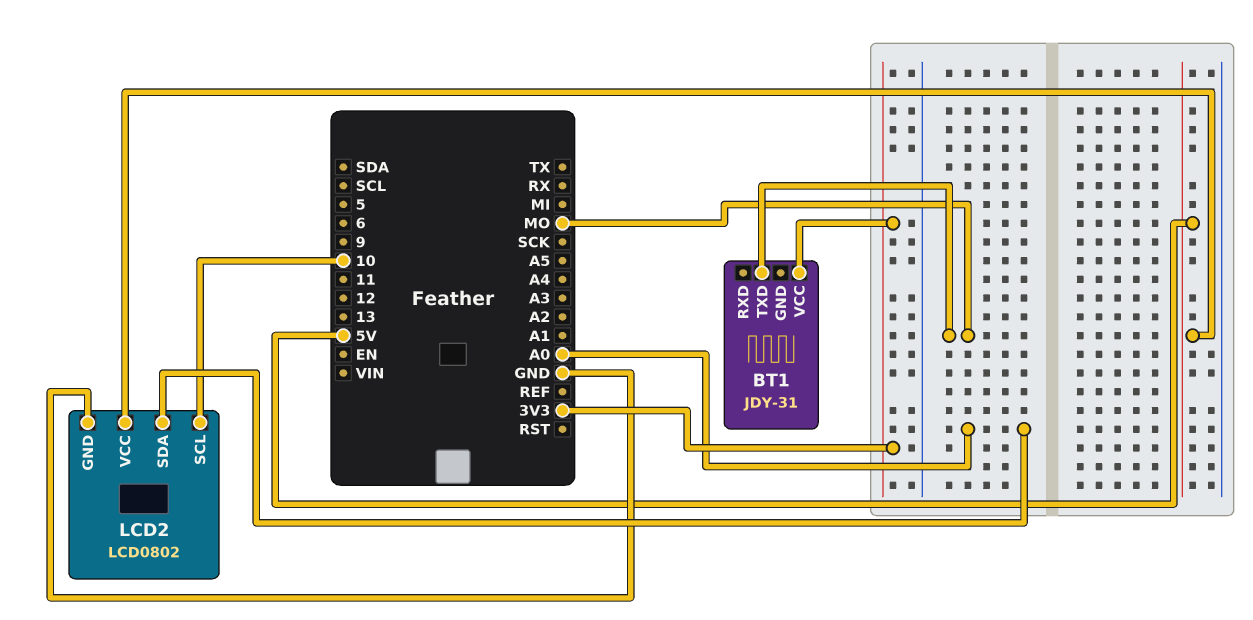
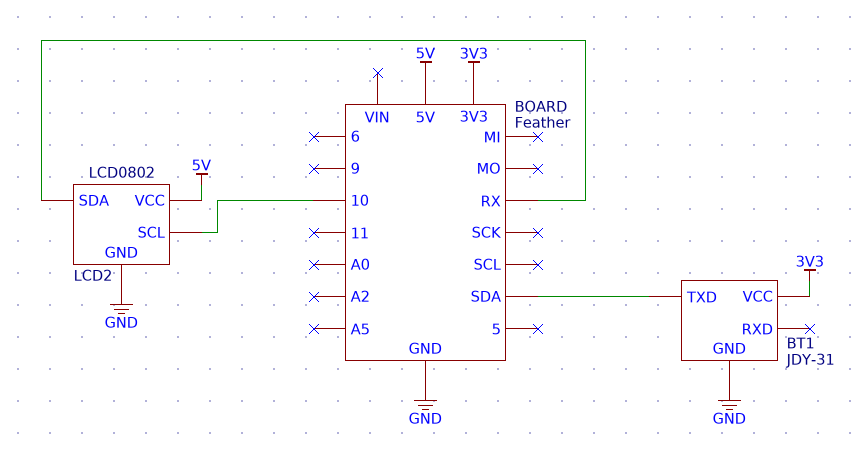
BT1 pin GND: none -> GND
BT1 pin TXD: MO -> SDA
LCD2 pin SDA: A0 -> RX

